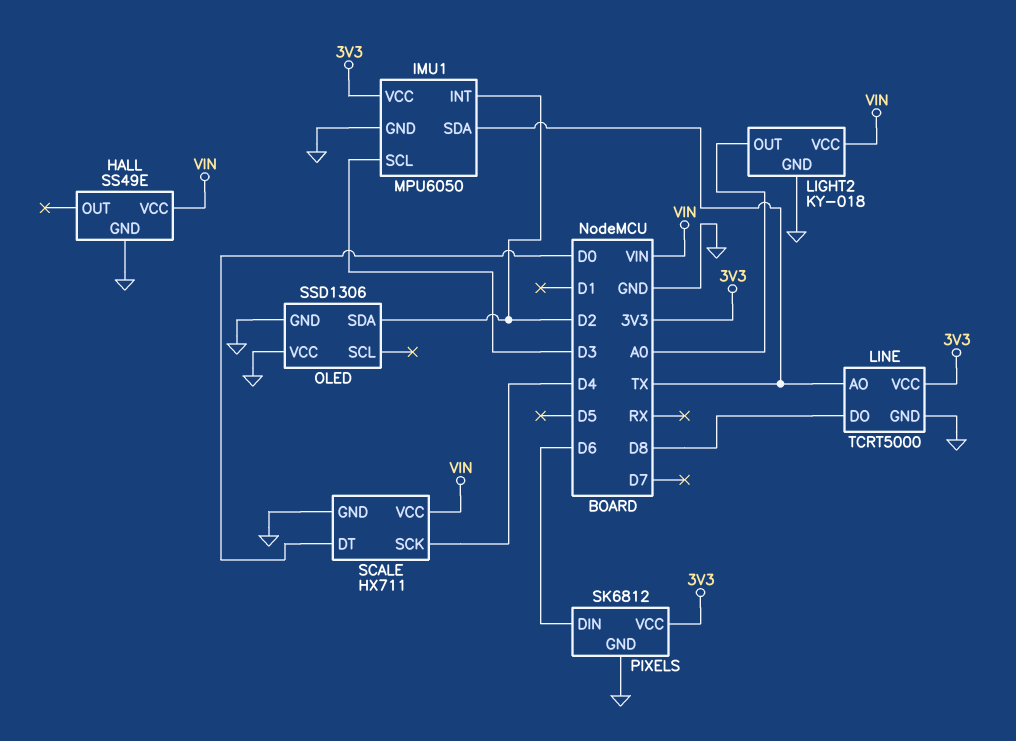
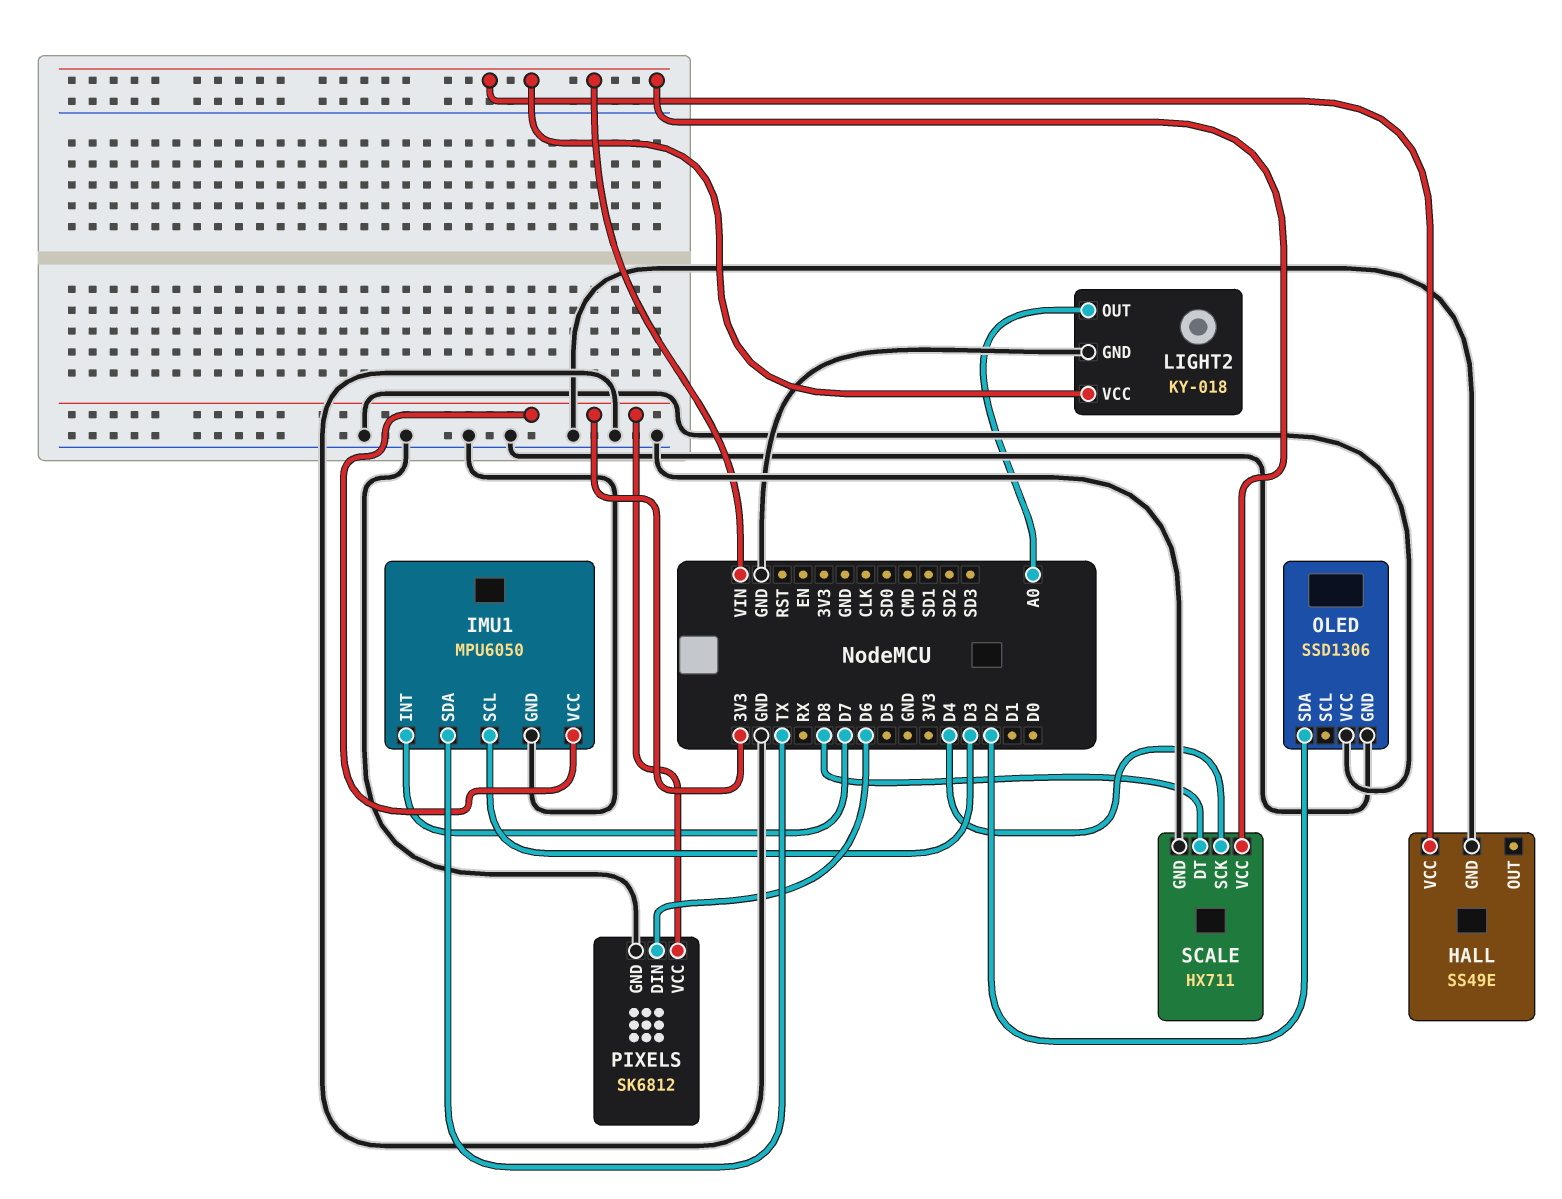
IMU1 pin INT: D2 -> D7
LINE: TCRT5000 -> none
LINE pin AO: TX -> none
LINE pin DO: D8 -> none
LINE pin GND: GND -> none
LINE pin VCC: 3V3 -> none
SCALE pin DT: D0 -> D8

